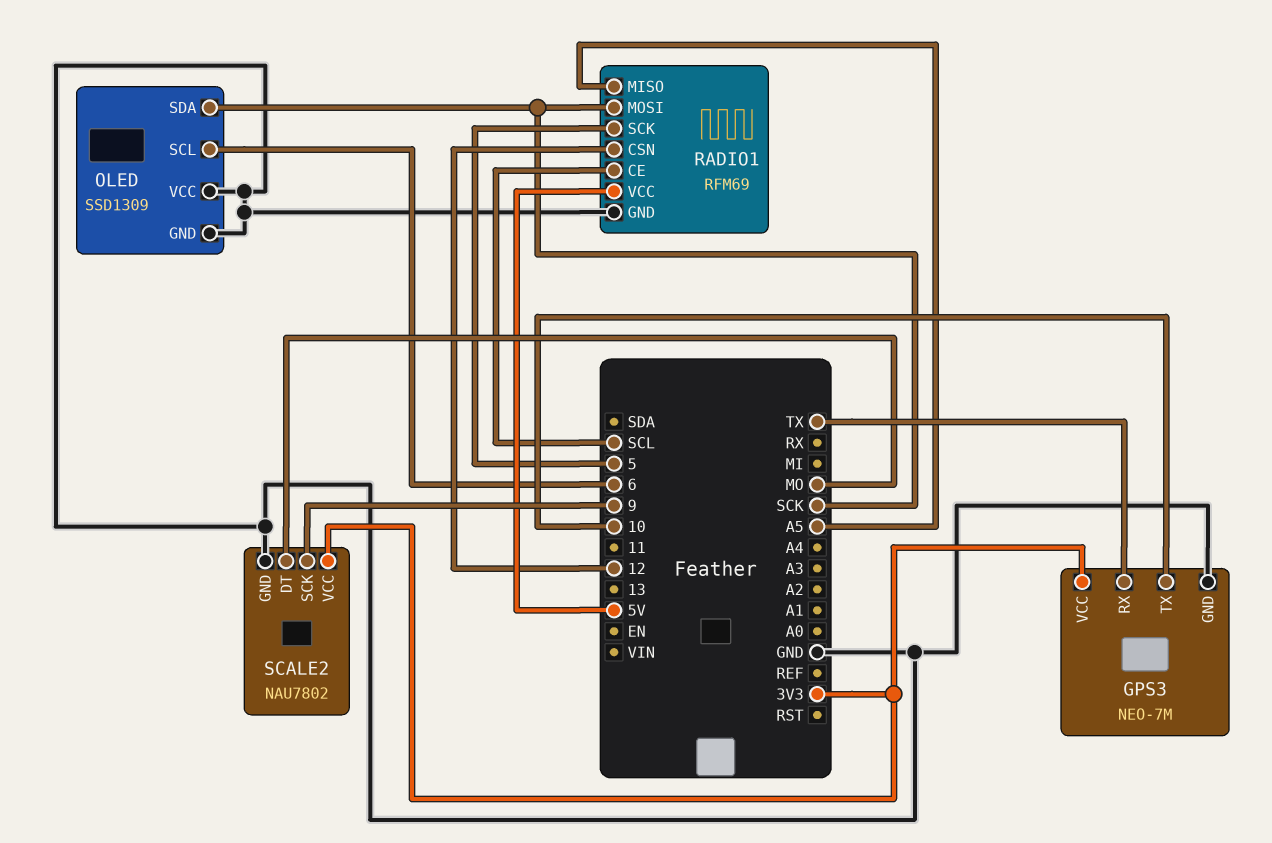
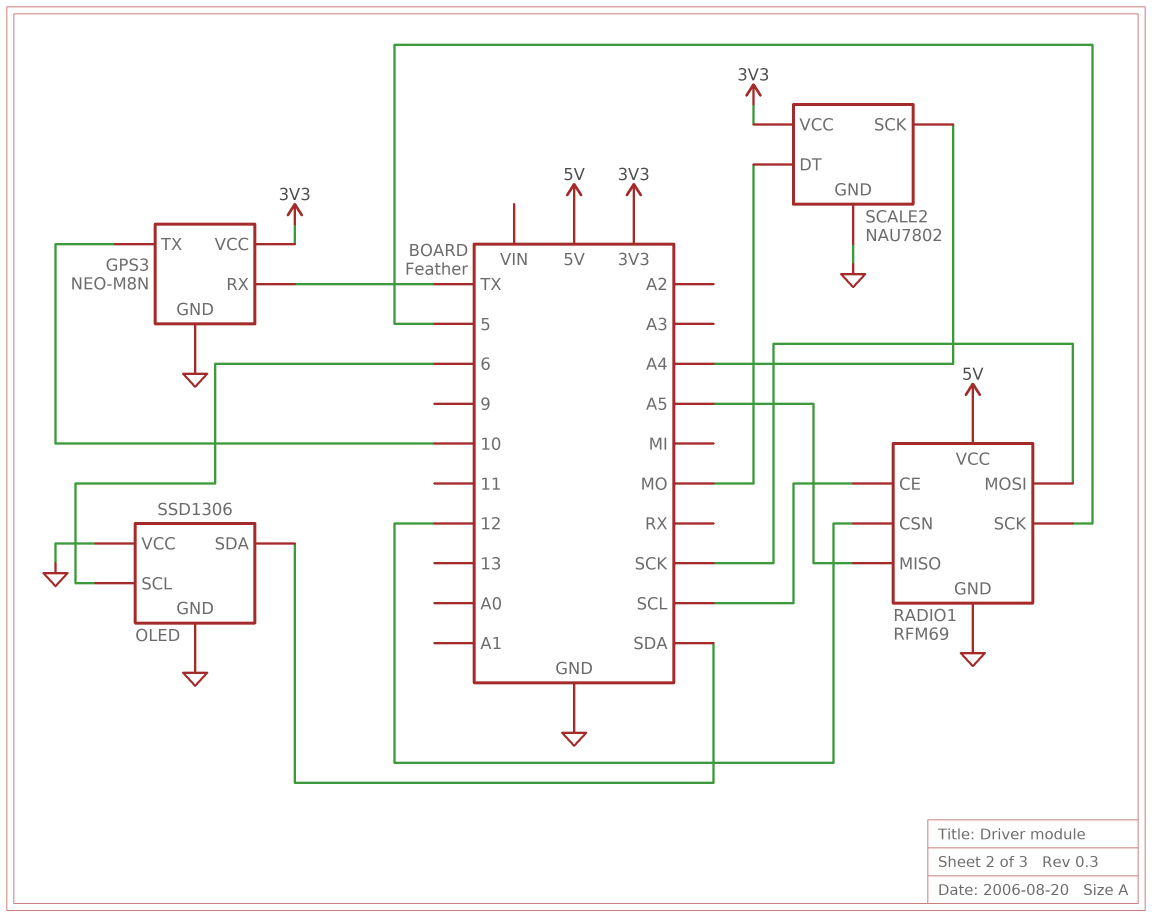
GPS3: NEO-7M -> NEO-M8N
OLED: SSD1309 -> SSD1306
OLED pin SDA: SCK -> SDA
SCALE2 pin SCK: 9 -> A4

